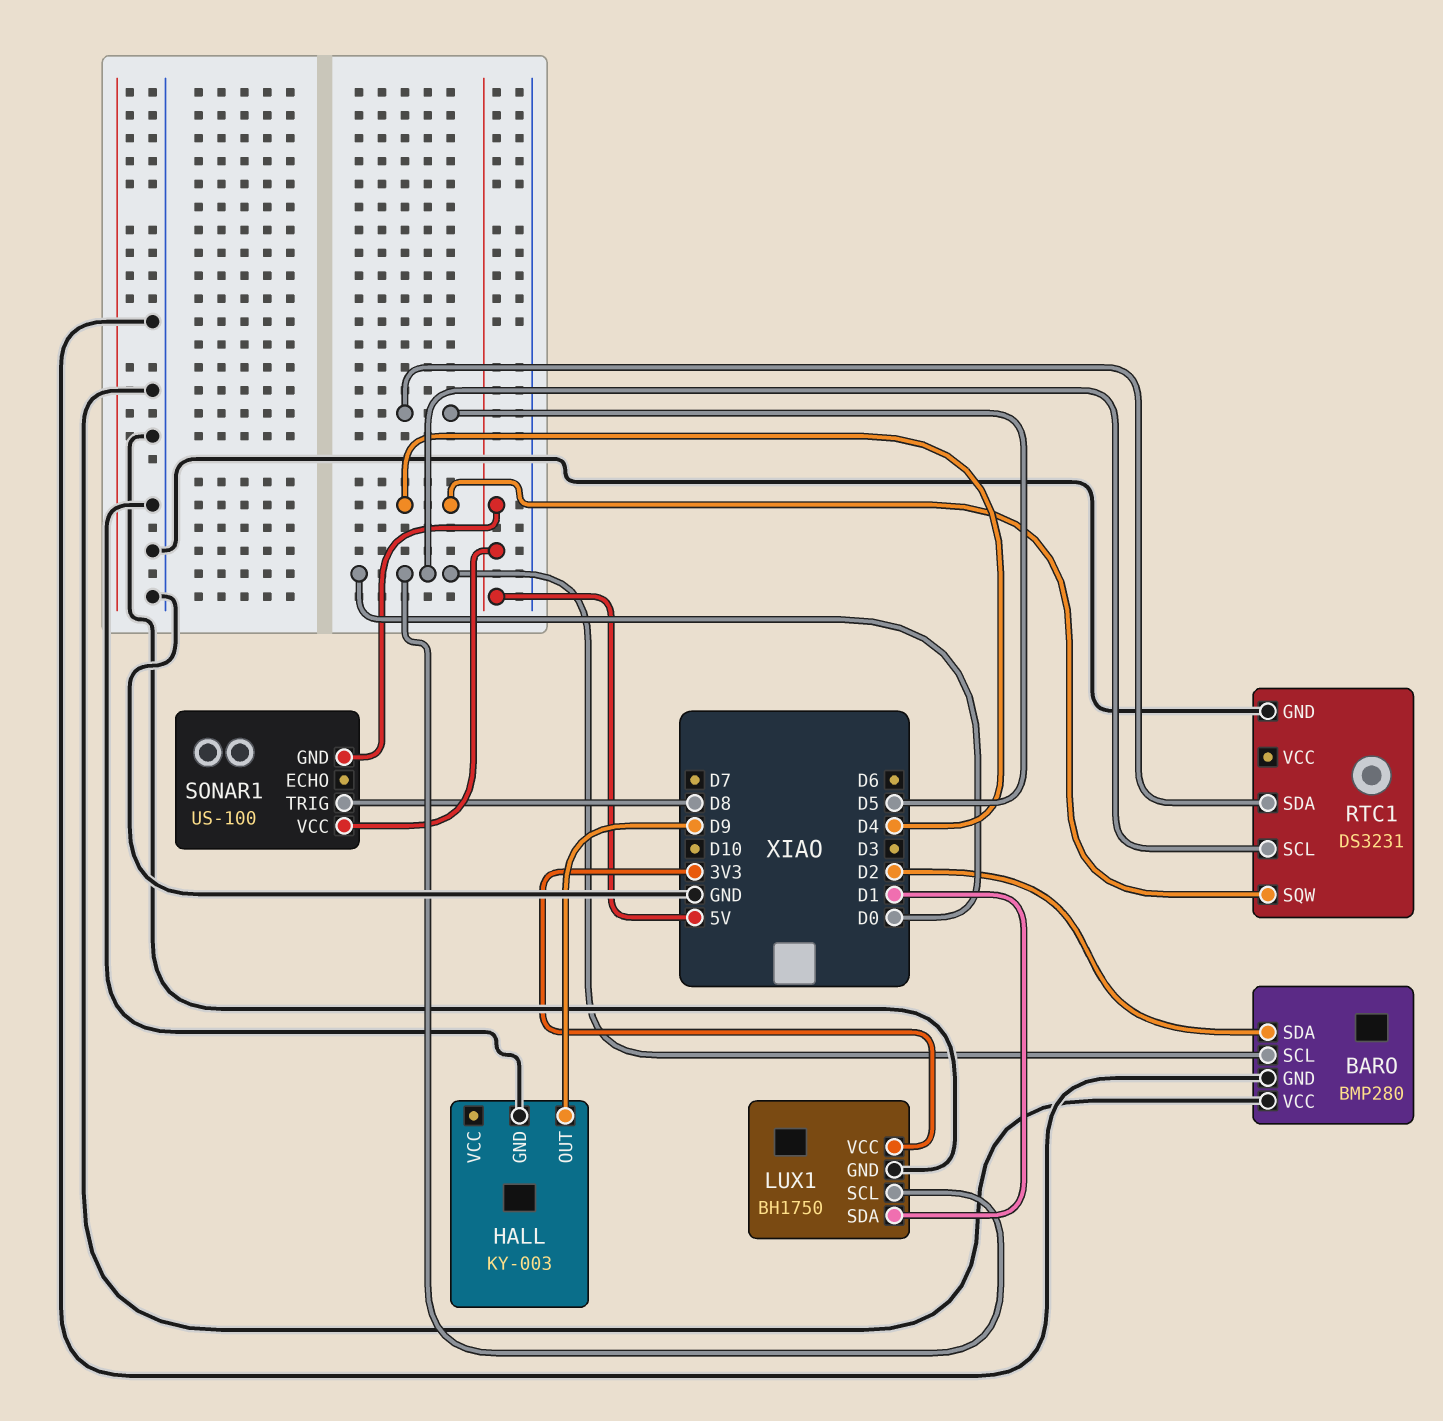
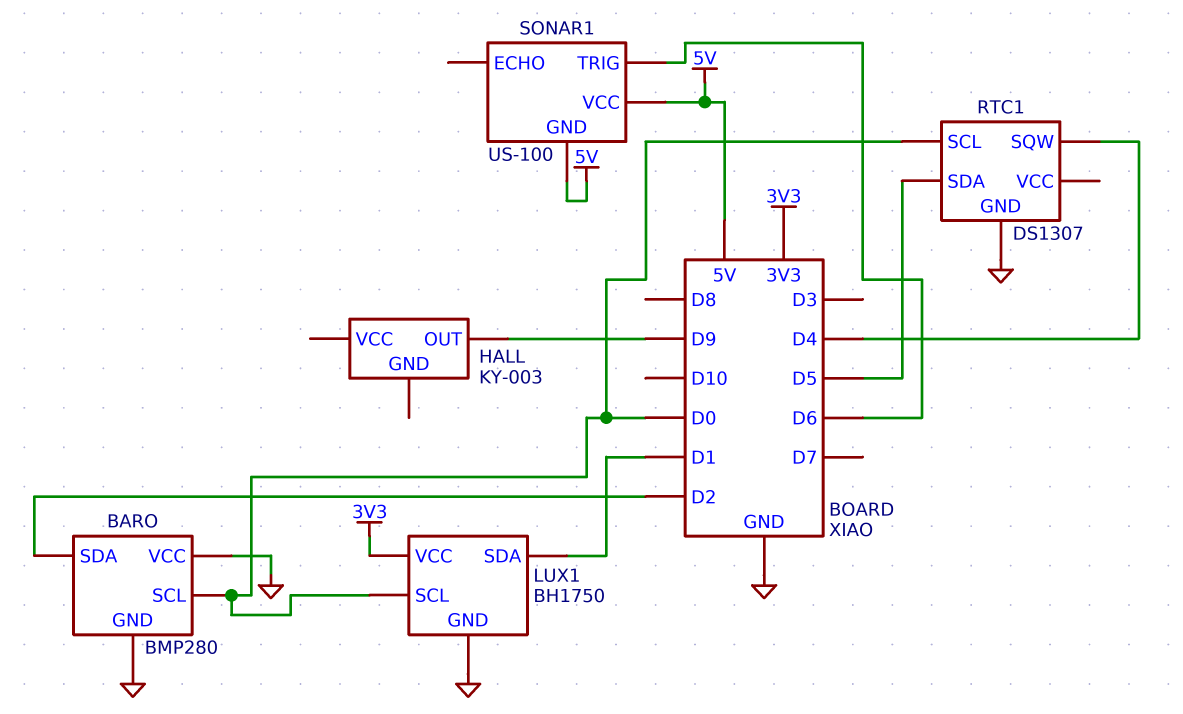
HALL pin GND: GND -> none
RTC1: DS3231 -> DS1307
SONAR1 pin TRIG: D8 -> D6

